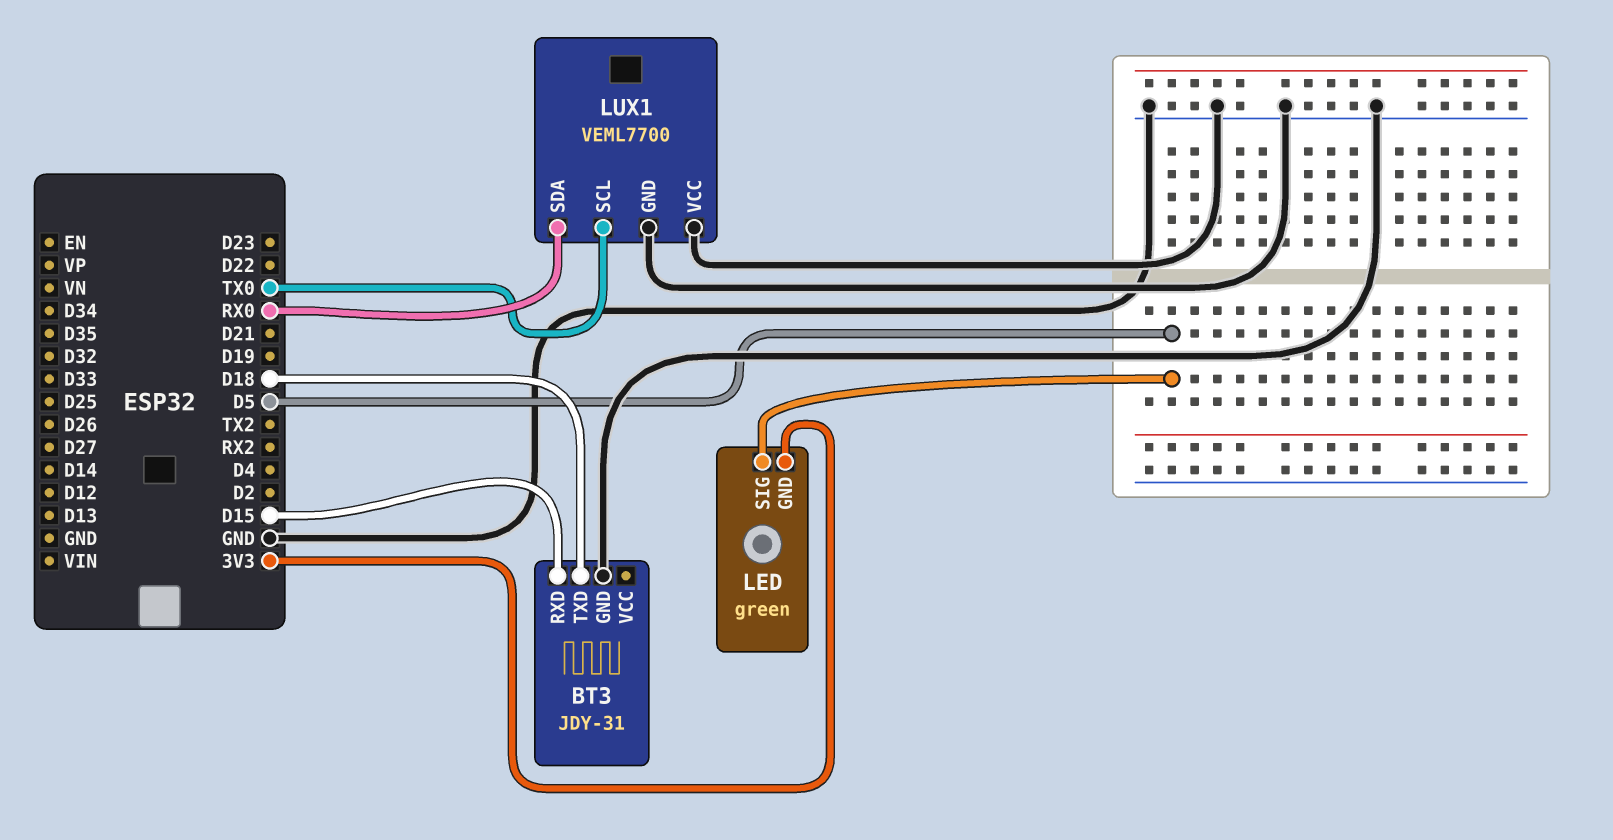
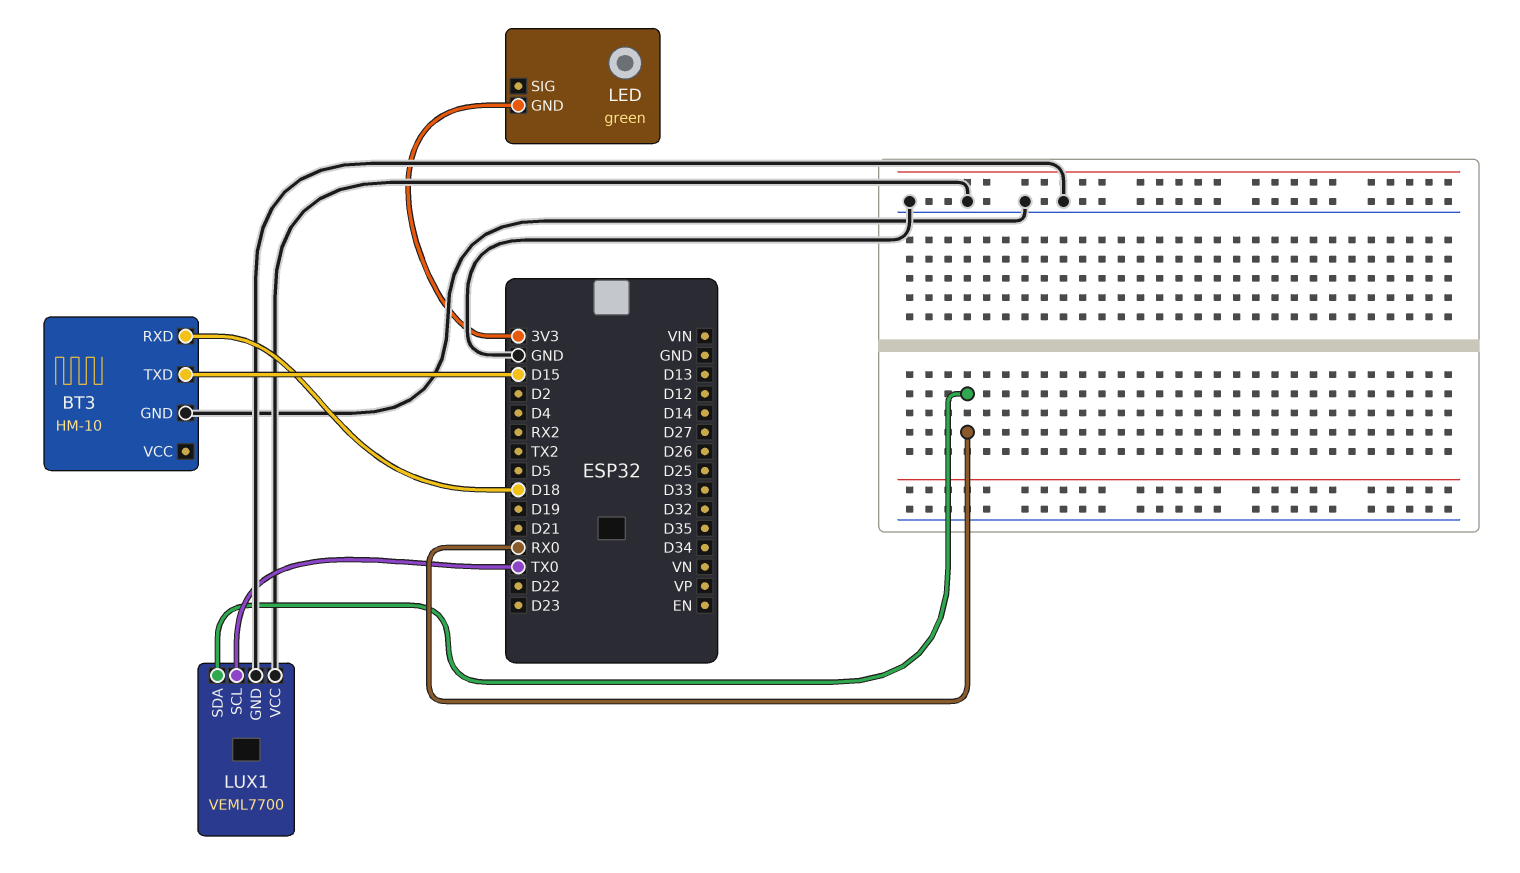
BT3: JDY-31 -> HM-10
BT3 pin RXD: D15 -> D18
BT3 pin TXD: D18 -> D15
LED pin SIG: D5 -> none

